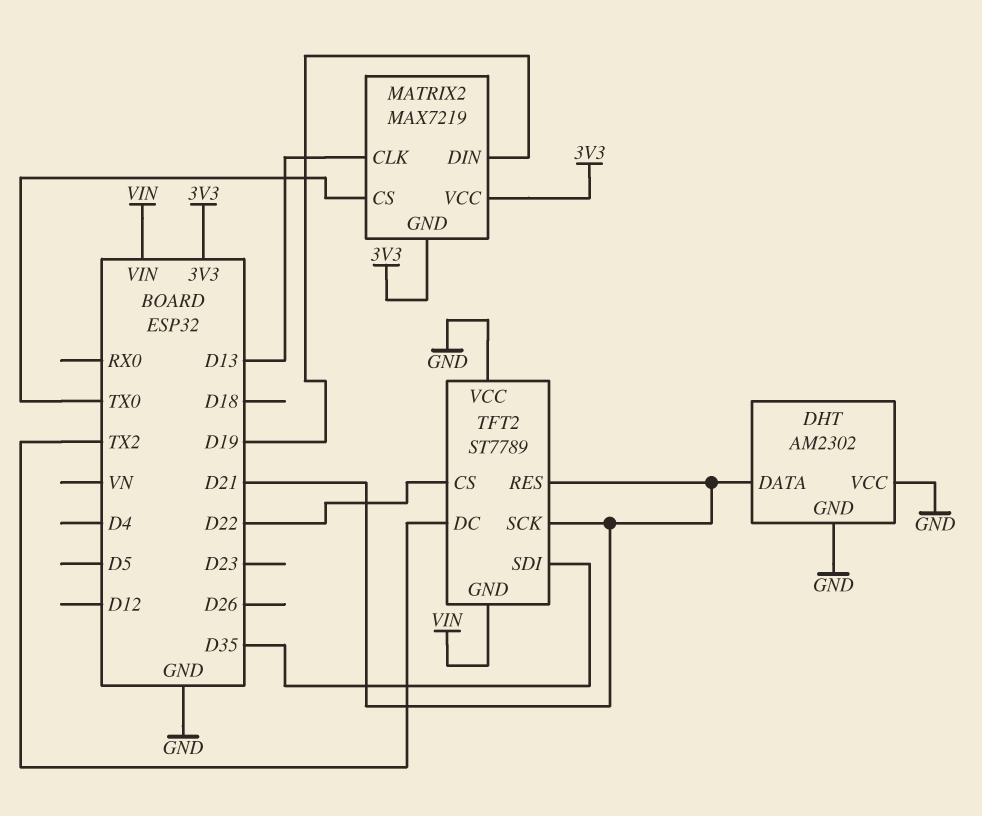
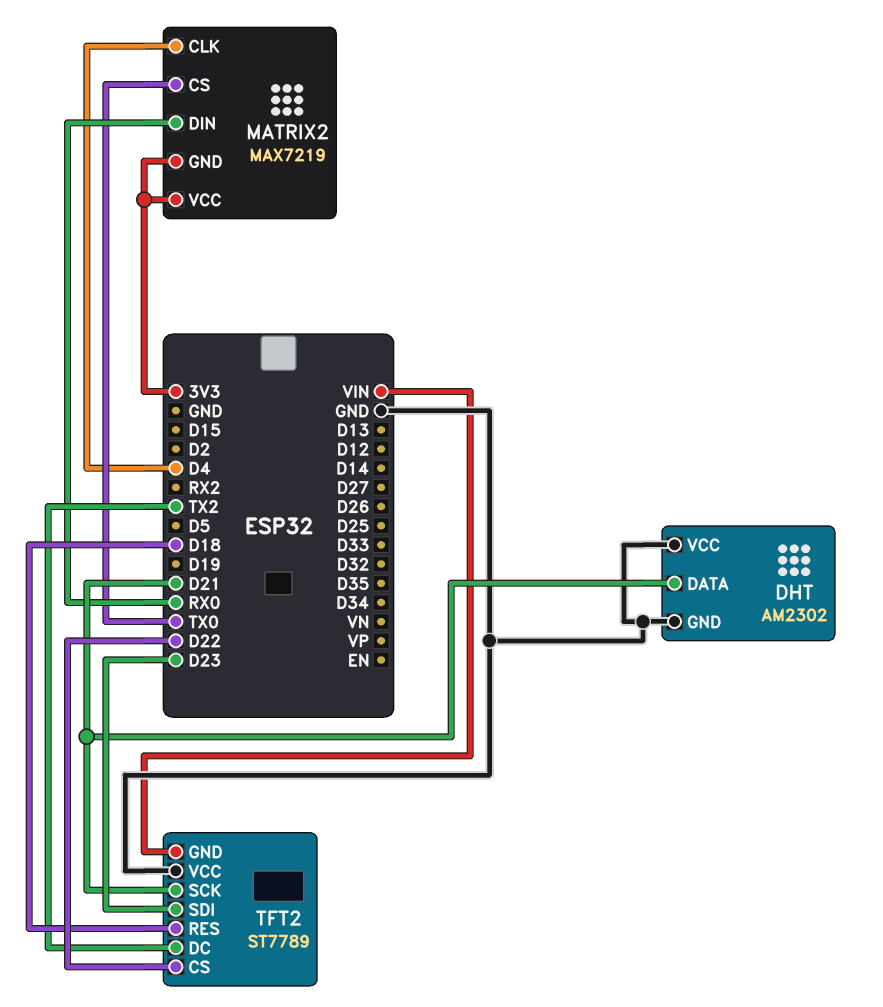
MATRIX2 pin CLK: D13 -> D4
MATRIX2 pin DIN: D19 -> RX0
TFT2 pin RES: D21 -> D18
TFT2 pin SDI: D35 -> D23

